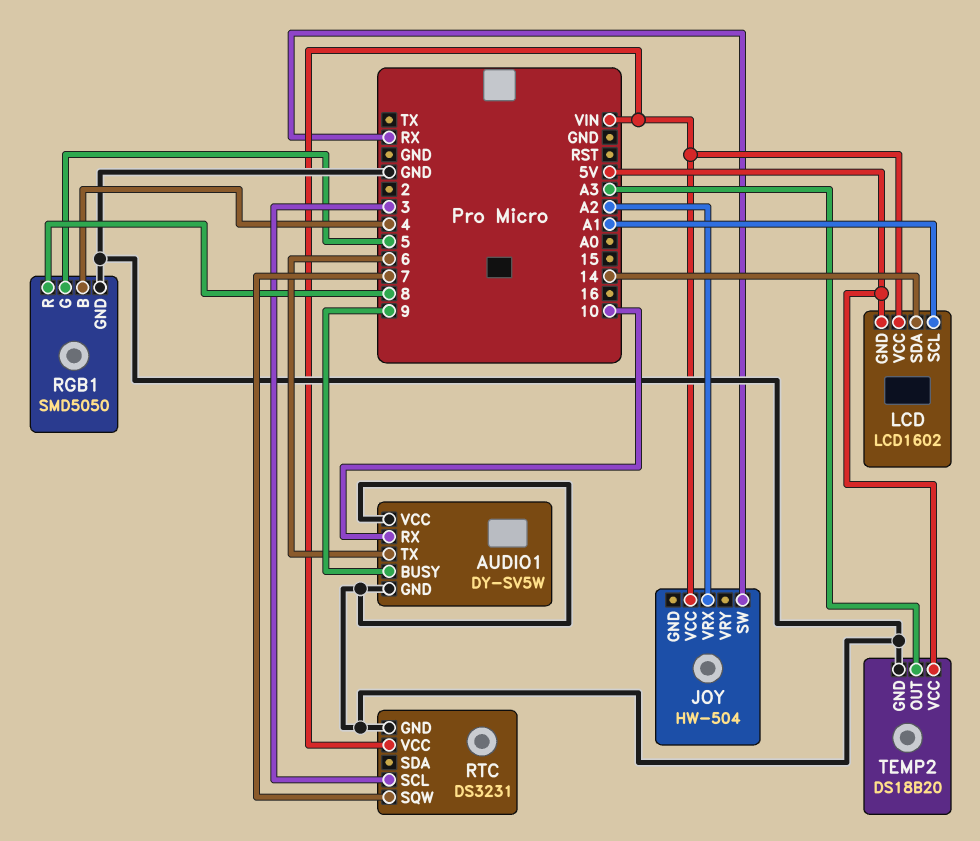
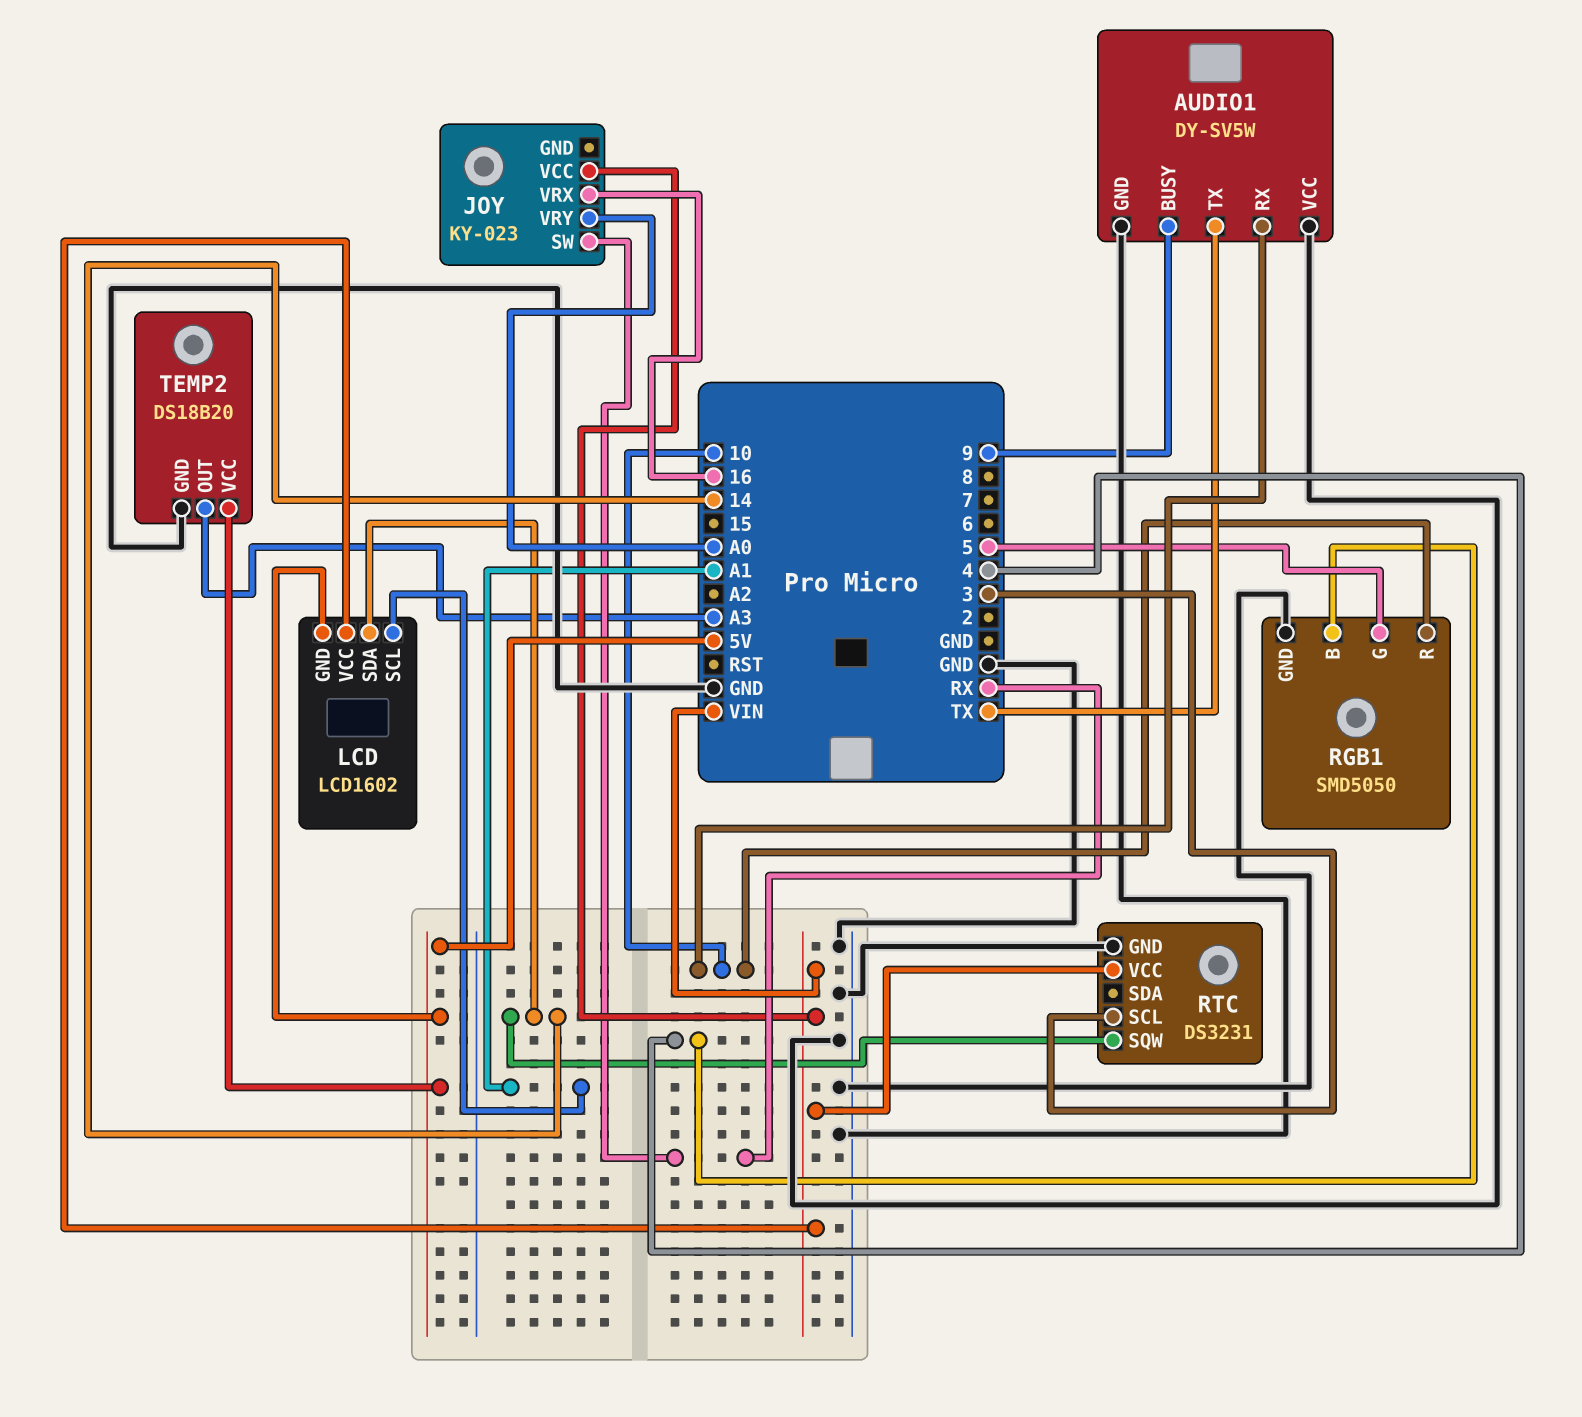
AUDIO1 pin TX: 6 -> TX
JOY: HW-504 -> KY-023
JOY pin VRX: A2 -> 16
JOY pin VRY: none -> A0
RGB1 pin R: 8 -> 10
RTC pin SQW: 7 -> 14

